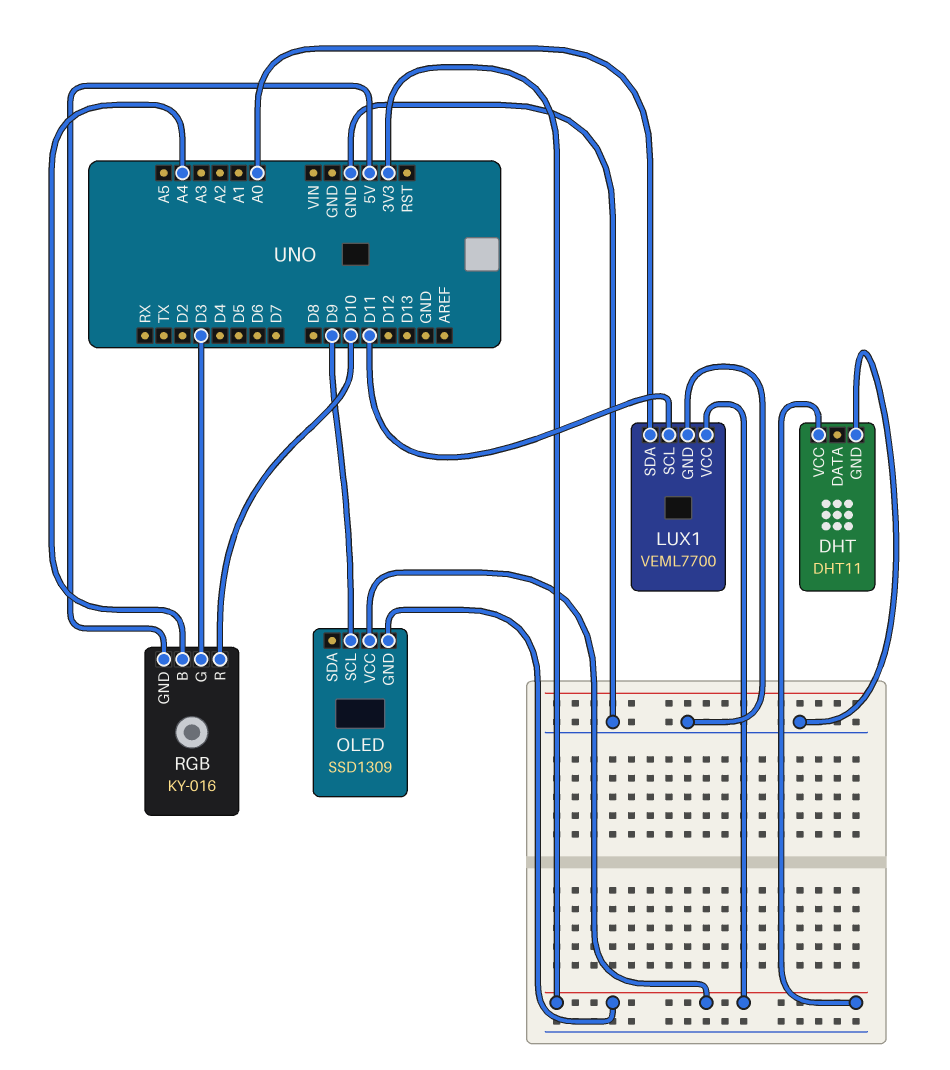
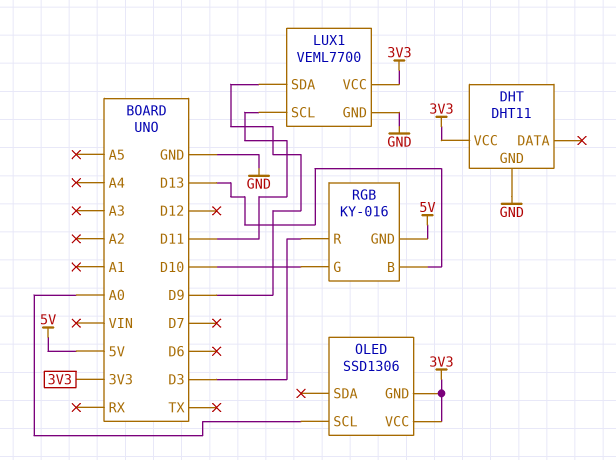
LUX1 pin SDA: A0 -> D9
OLED: SSD1309 -> SSD1306
OLED pin SCL: D9 -> A0
RGB pin B: A4 -> D13
RGB pin G: D3 -> D10
RGB pin R: D10 -> D3

